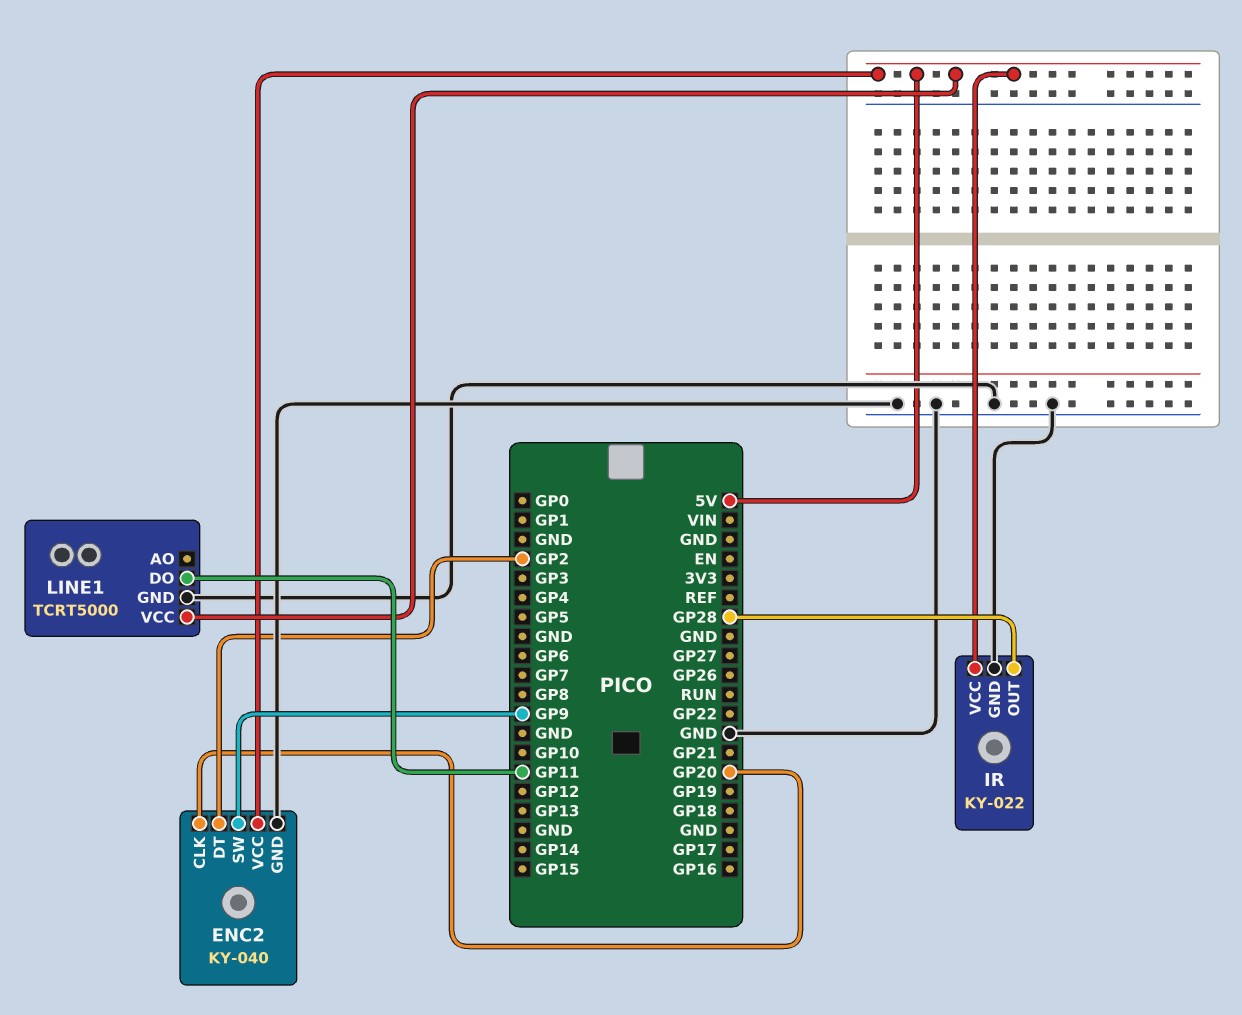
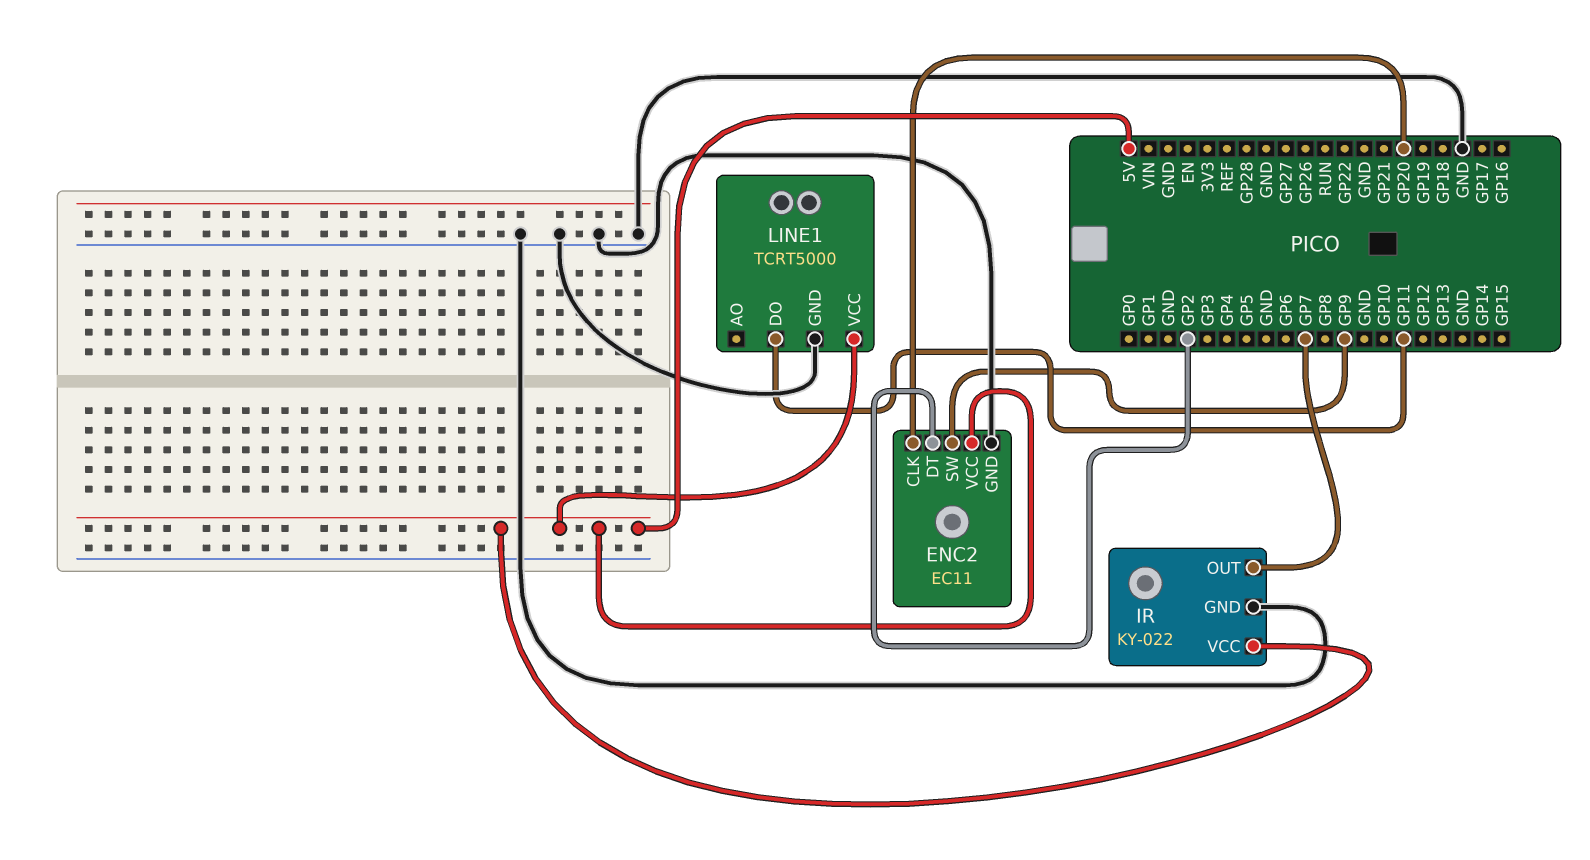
ENC2: KY-040 -> EC11
IR pin OUT: GP28 -> GP7

